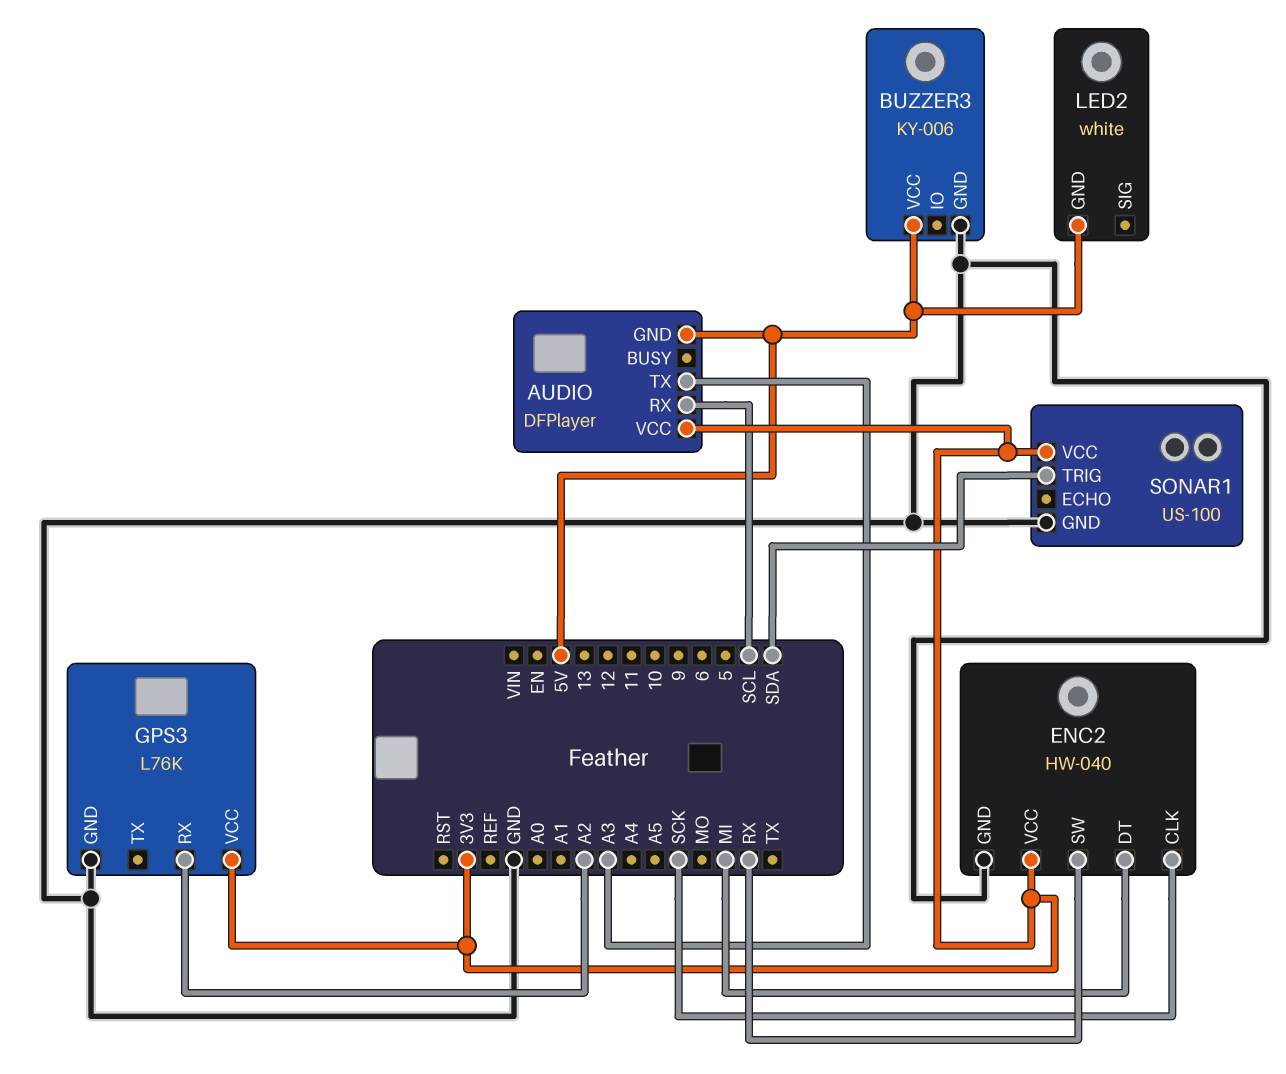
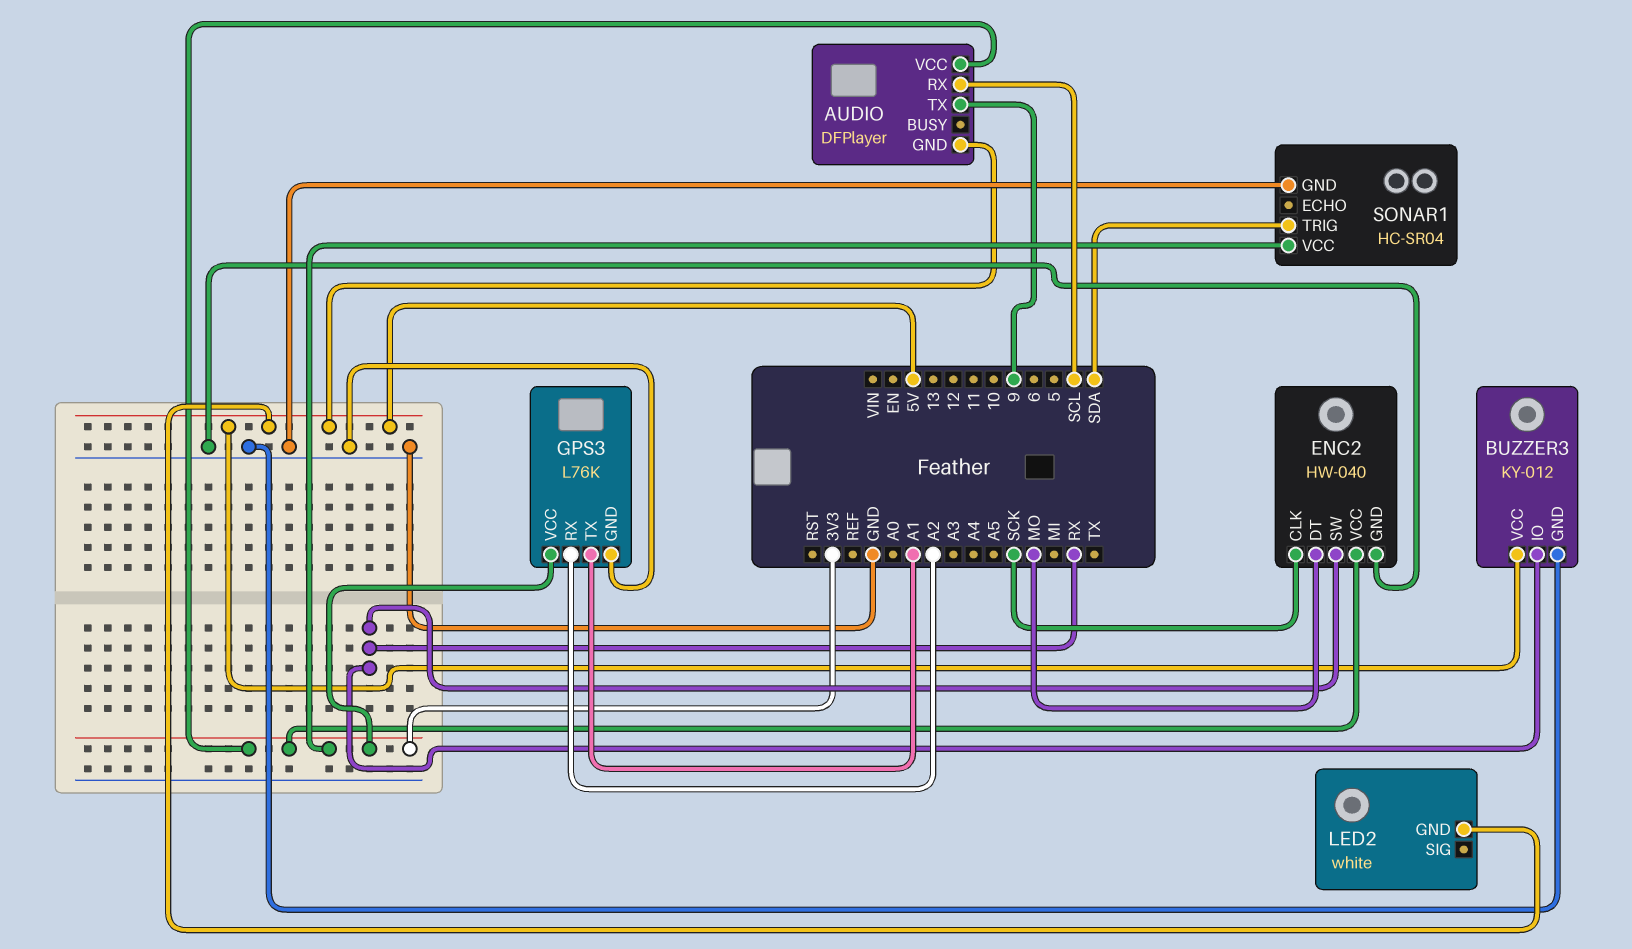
AUDIO pin TX: A3 -> 9
BUZZER3: KY-006 -> KY-012
BUZZER3 pin IO: none -> RX
ENC2 pin DT: MI -> MO
GPS3 pin TX: none -> A1
SONAR1: US-100 -> HC-SR04

